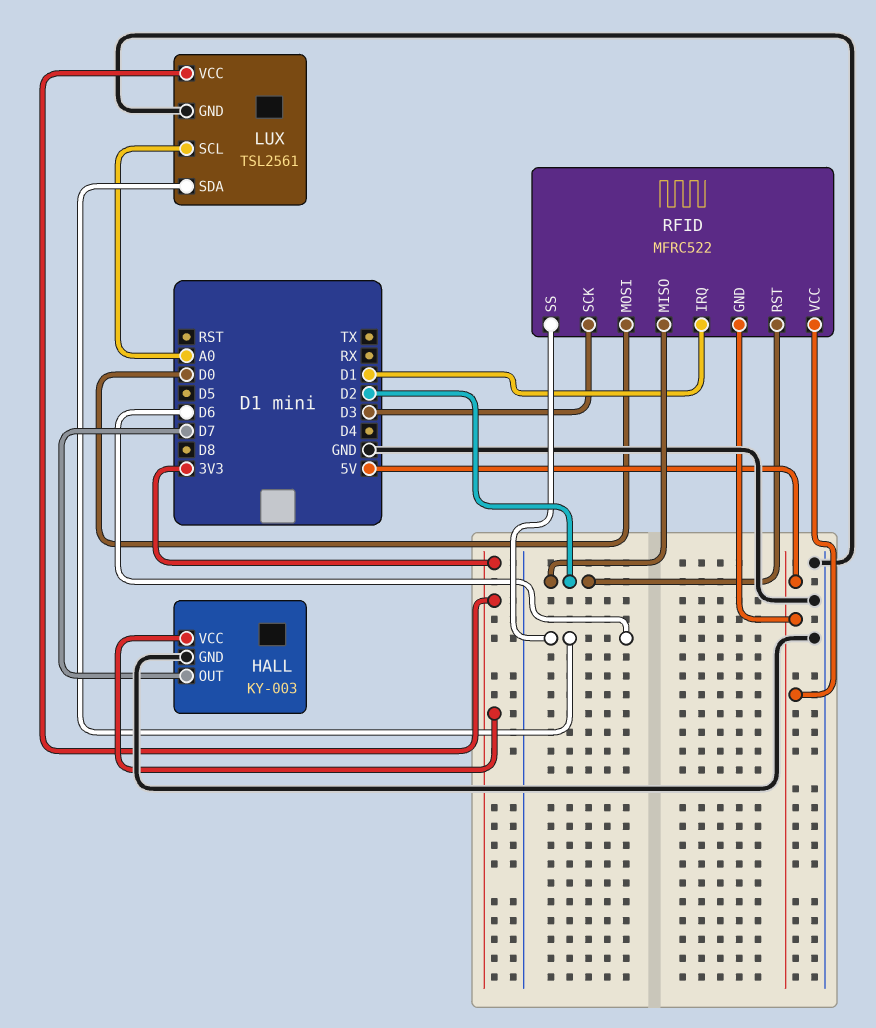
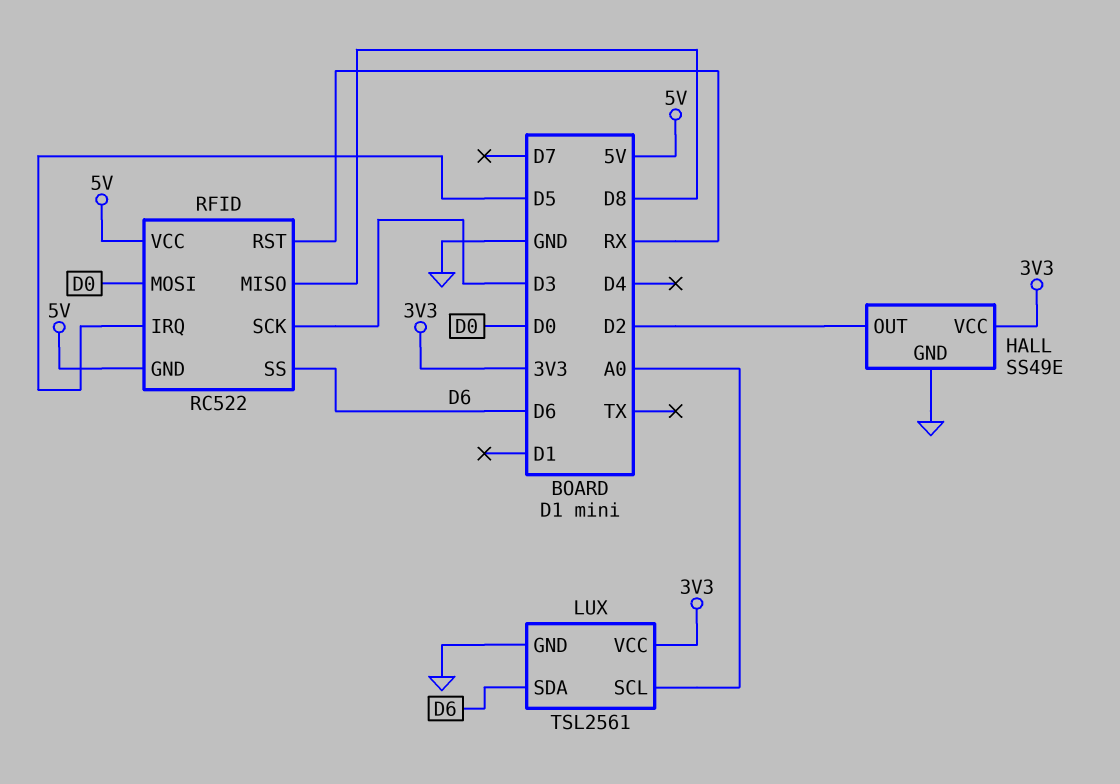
HALL: KY-003 -> SS49E
HALL pin OUT: D7 -> D2
RFID: MFRC522 -> RC522
RFID pin IRQ: D1 -> D5
RFID pin MISO: D2 -> D8
RFID pin RST: D2 -> RX

